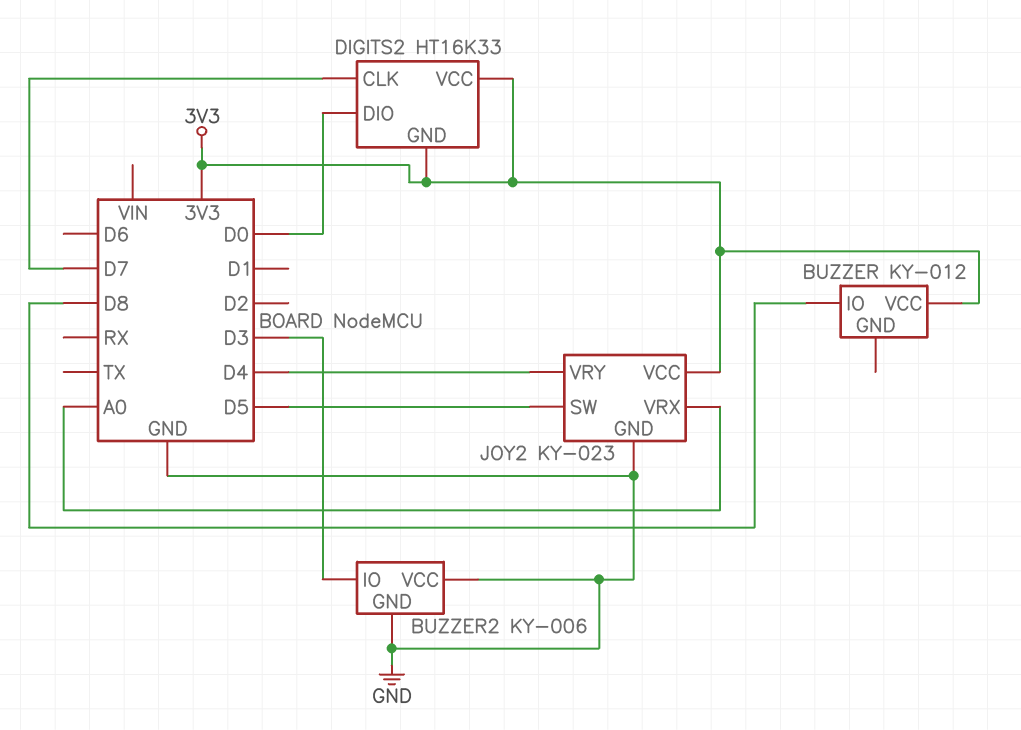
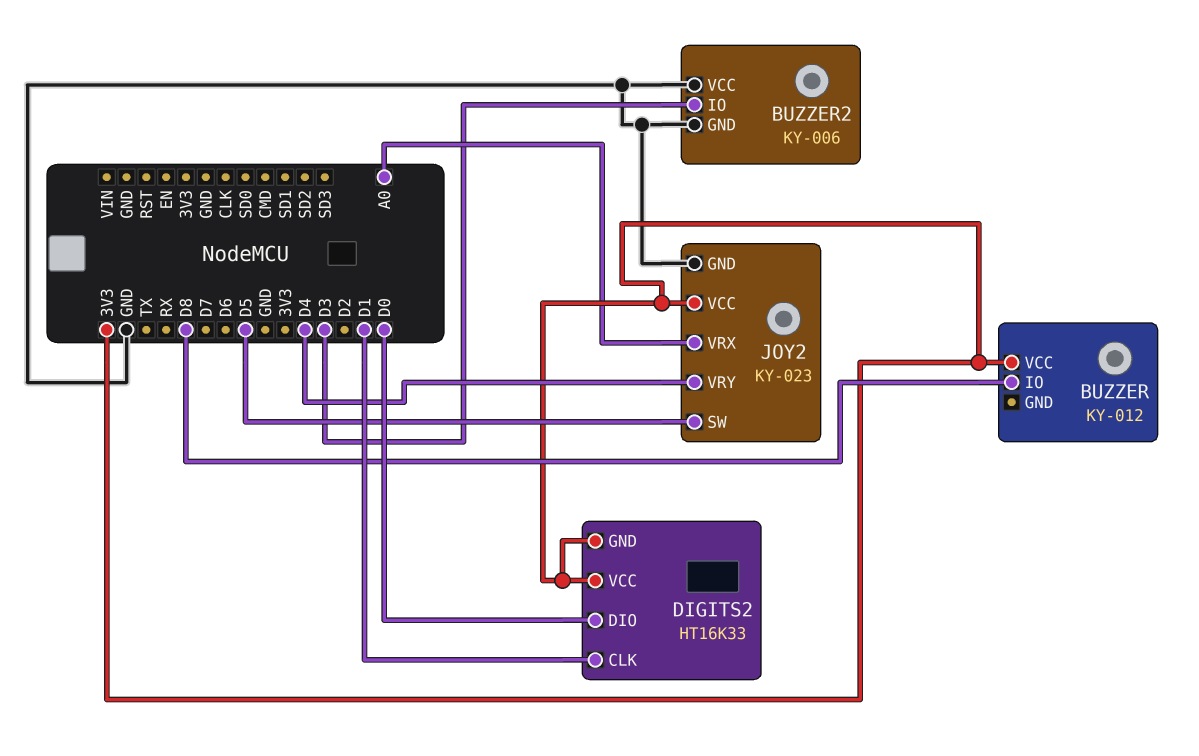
DIGITS2 pin CLK: D7 -> D1

